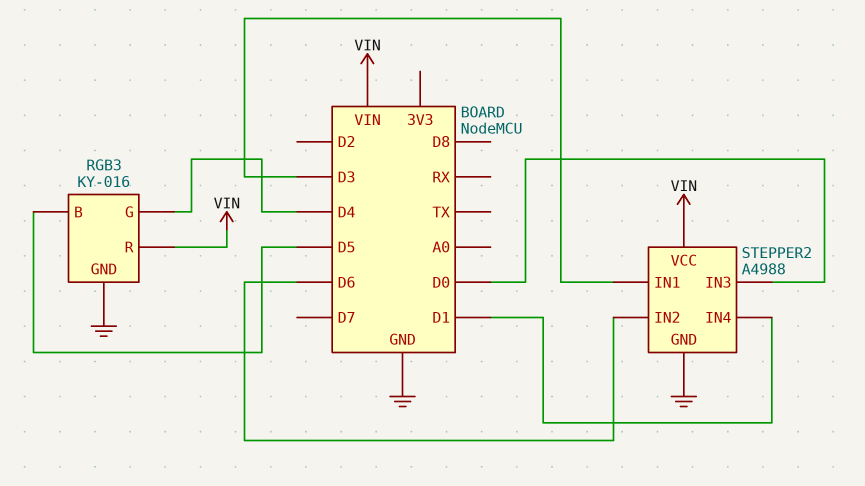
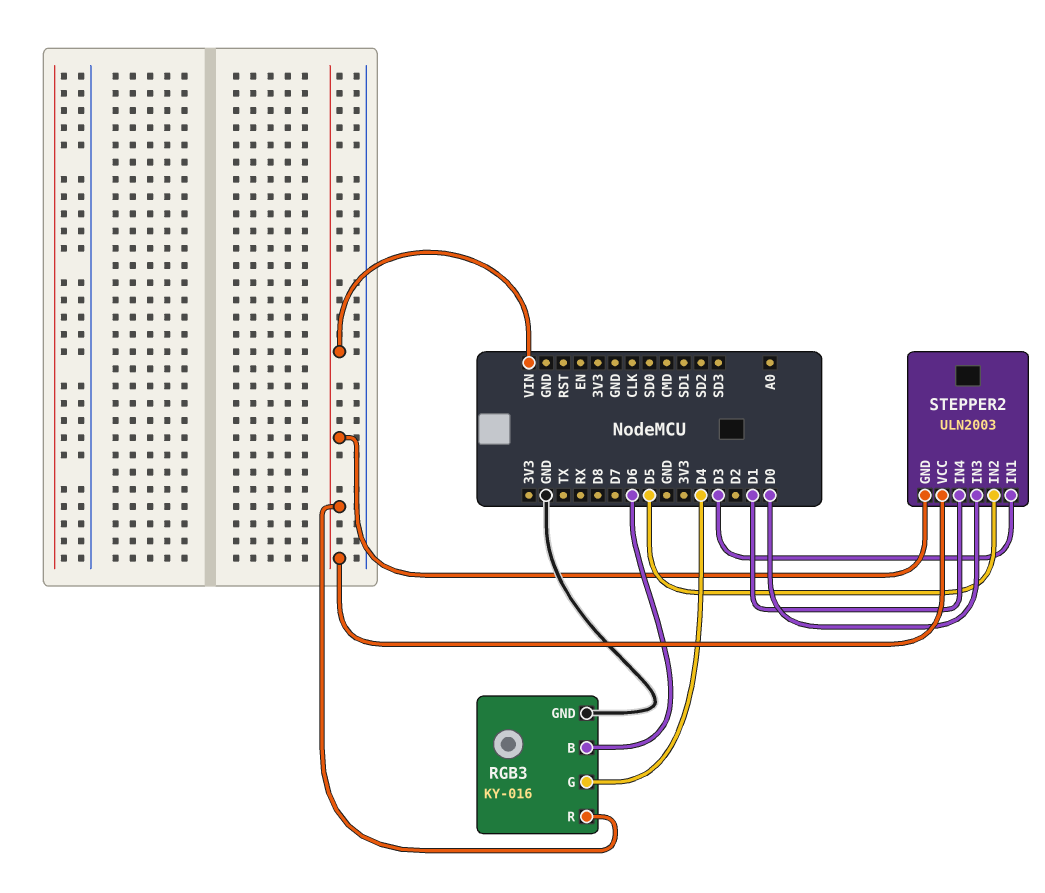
RGB3 pin B: D5 -> D6
STEPPER2: A4988 -> ULN2003
STEPPER2 pin GND: GND -> VIN
STEPPER2 pin IN2: D6 -> D5

